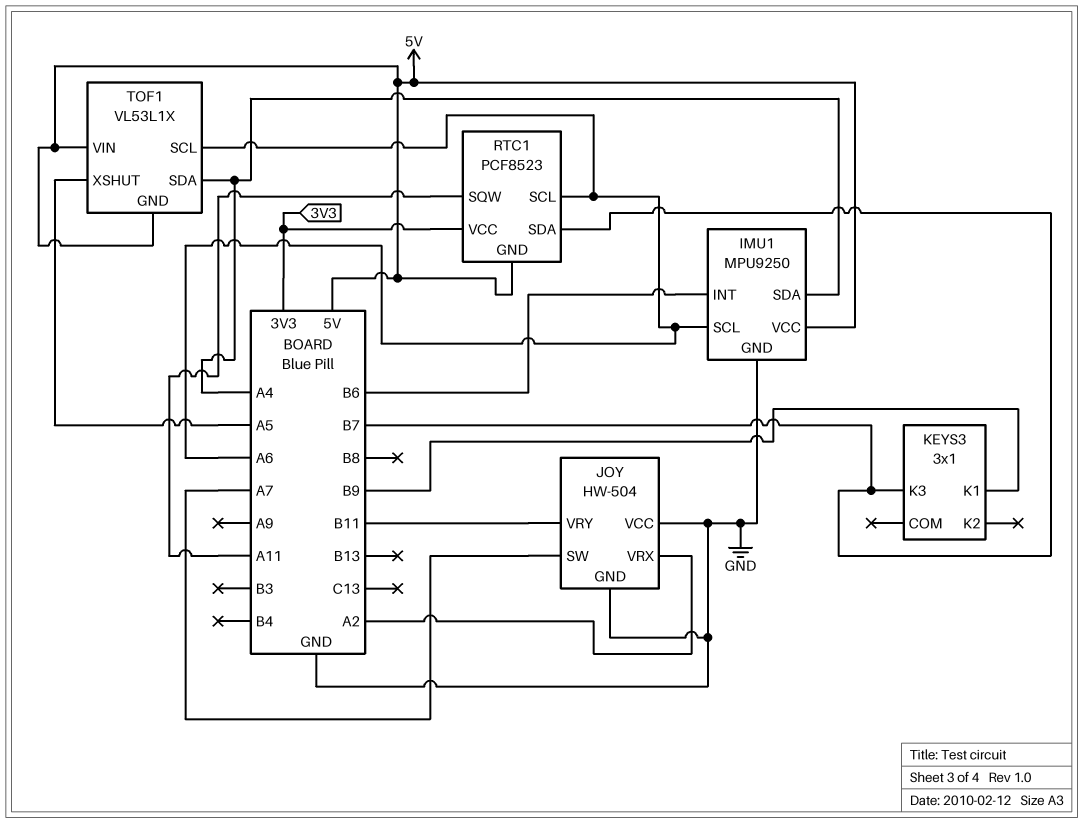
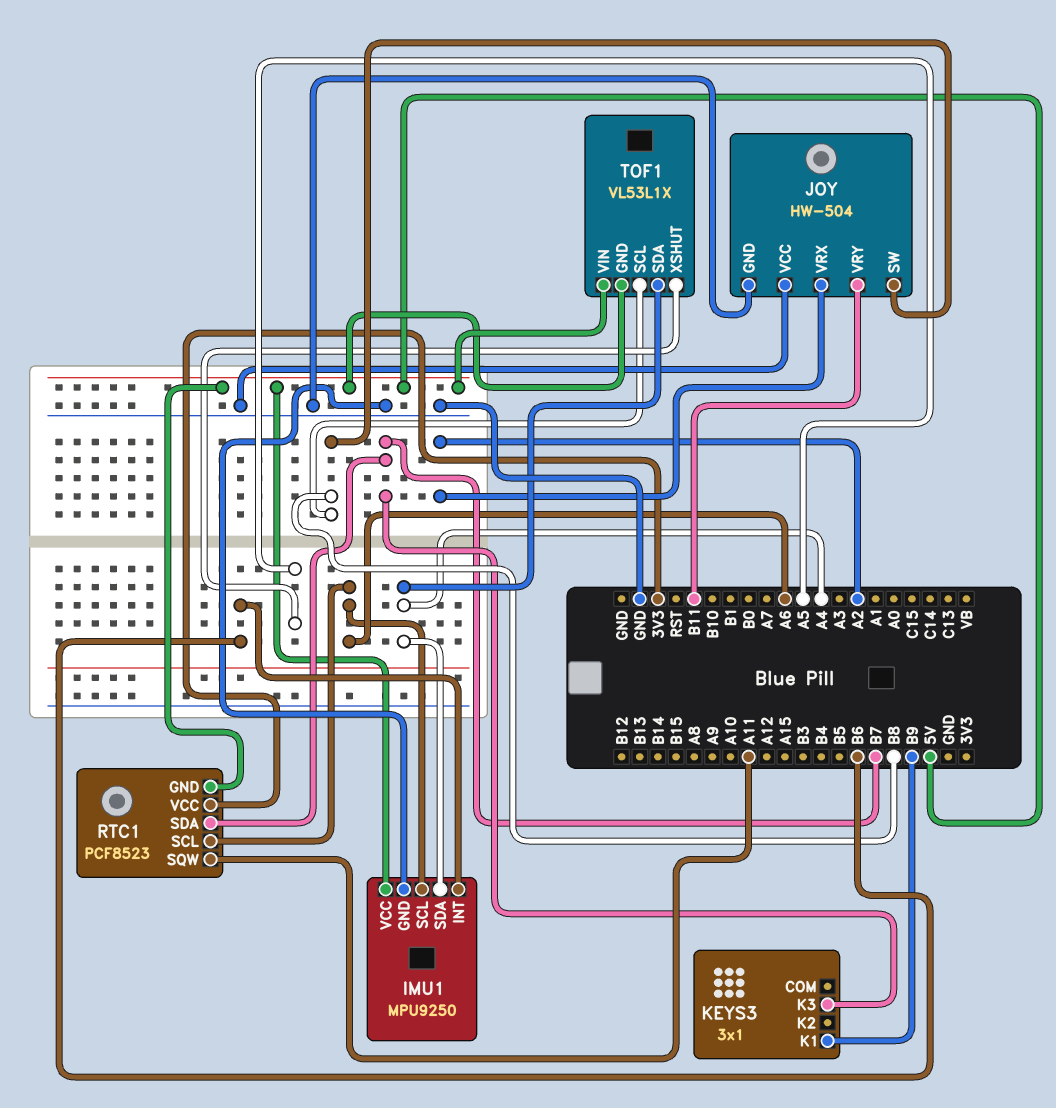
JOY pin SW: A7 -> B8
TOF1 pin SCL: A6 -> B8

